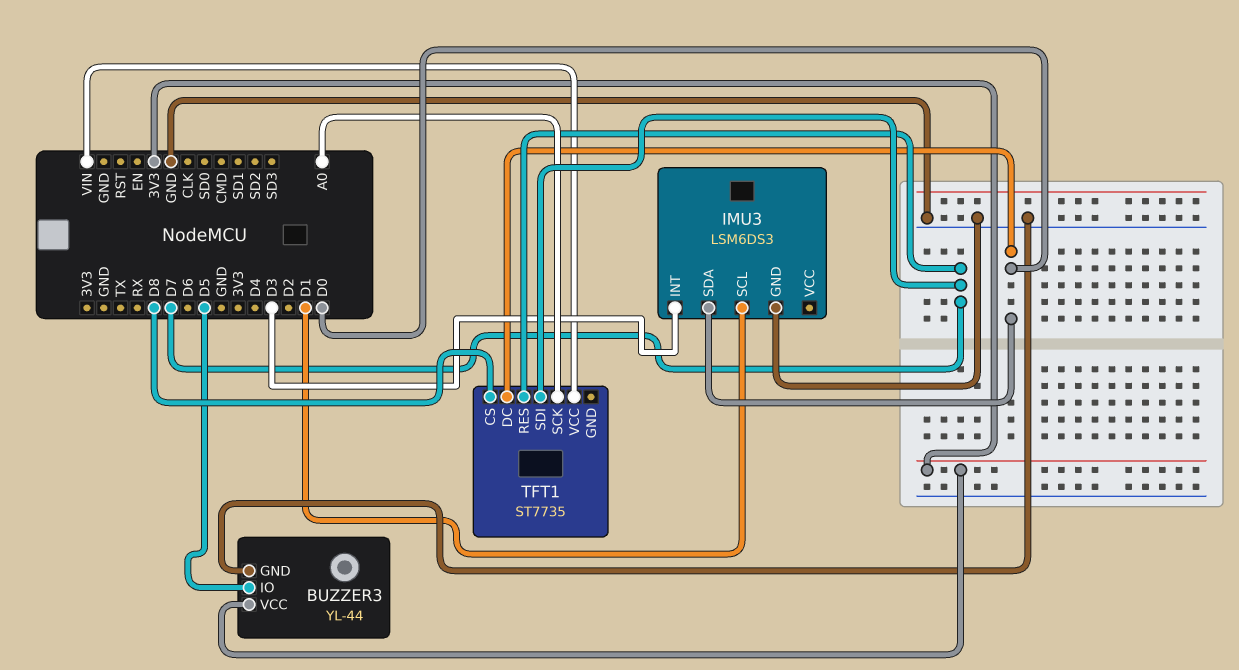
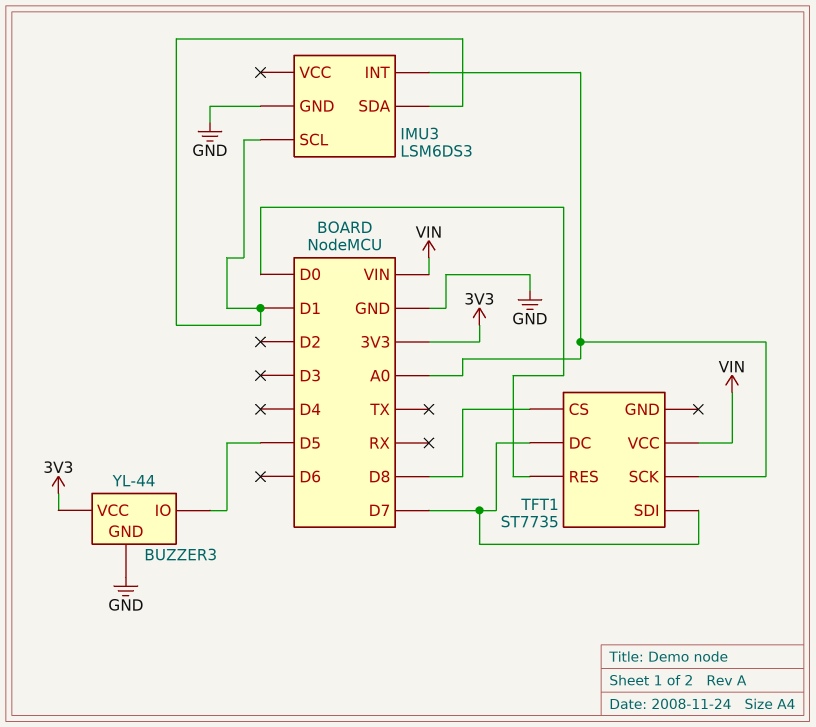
IMU3 pin INT: D3 -> A0
IMU3 pin SDA: D0 -> D1
TFT1 pin DC: D0 -> D7
TFT1 pin RES: D7 -> D0

